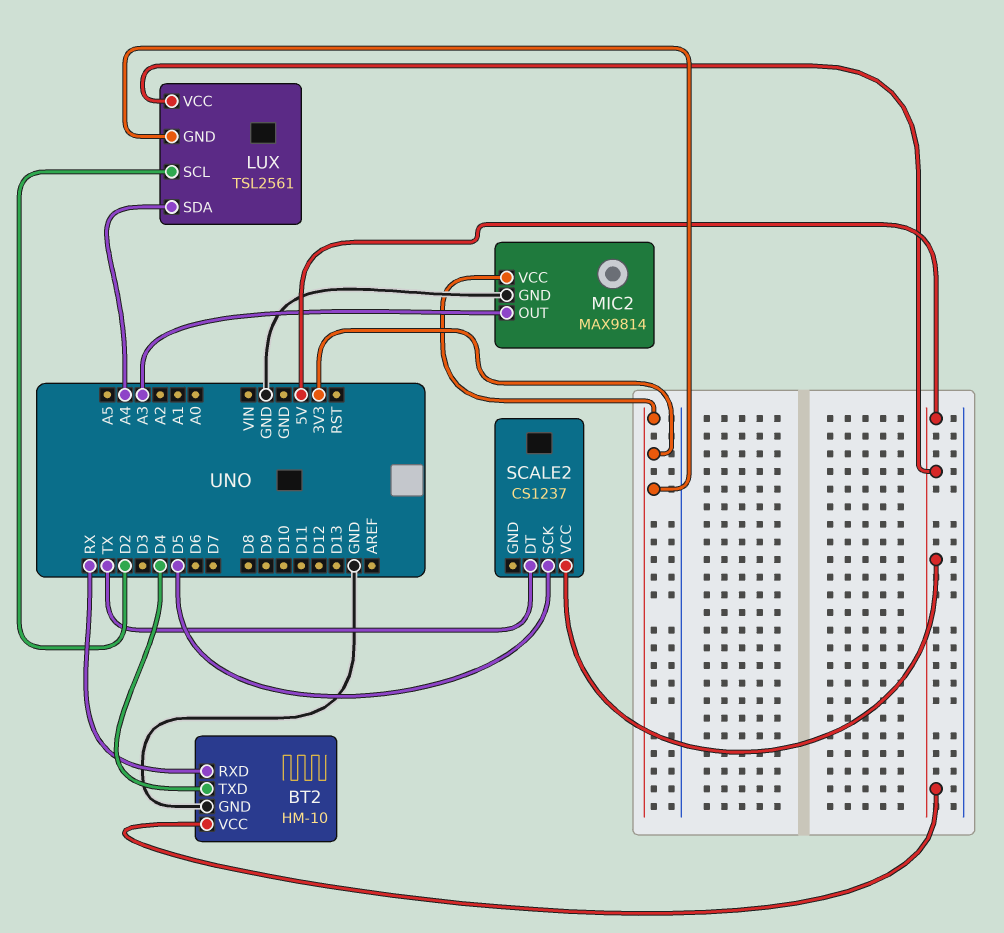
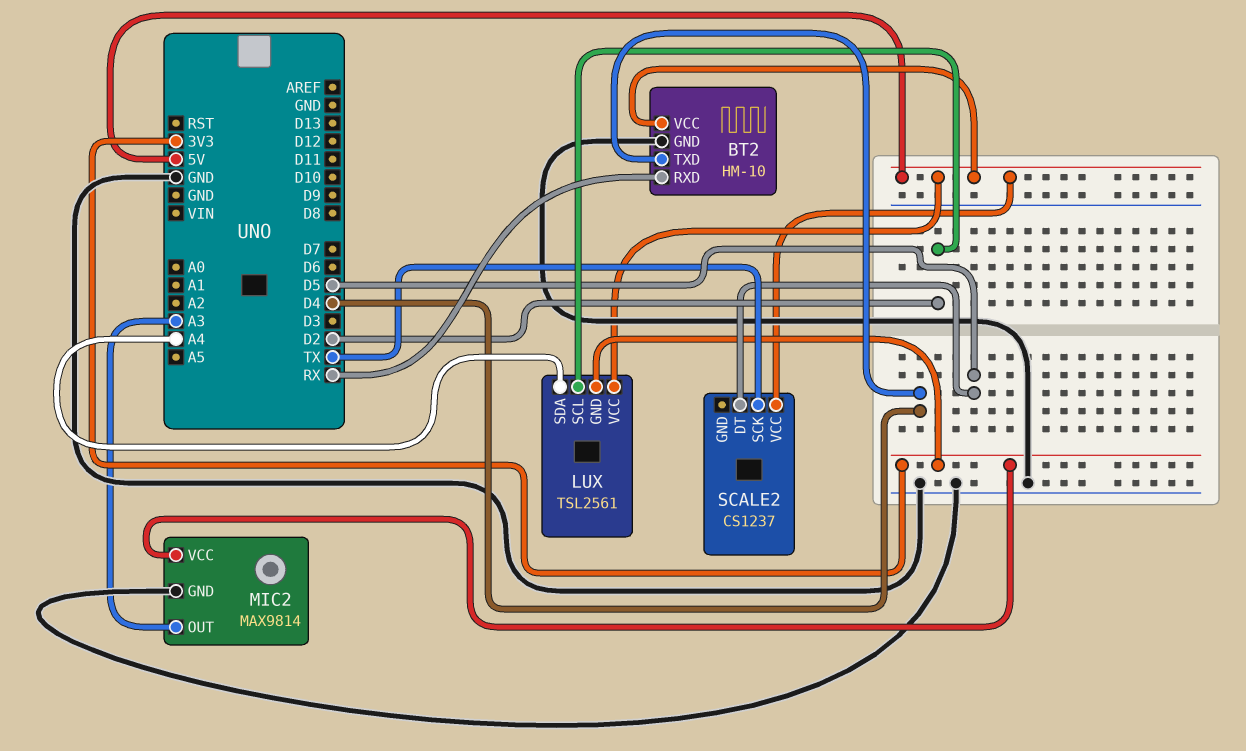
SCALE2 pin DT: TX -> D5
SCALE2 pin SCK: D5 -> TX

